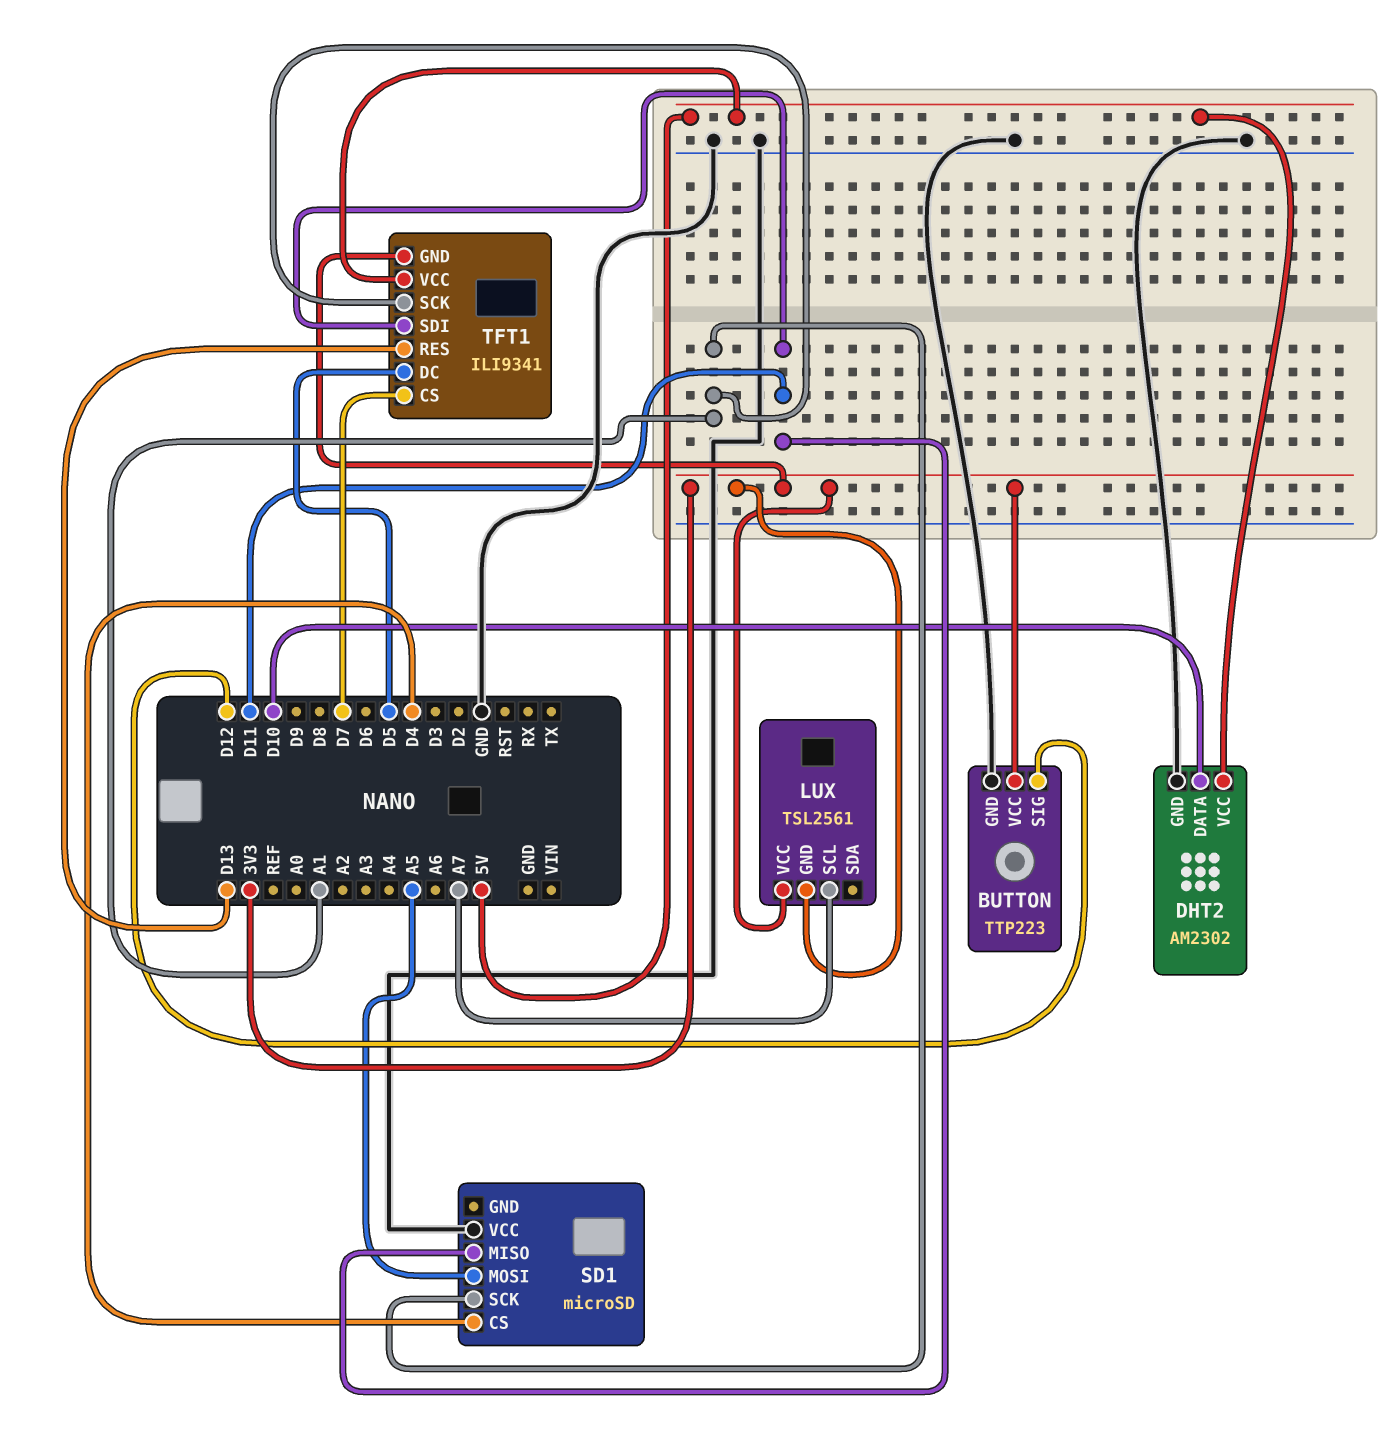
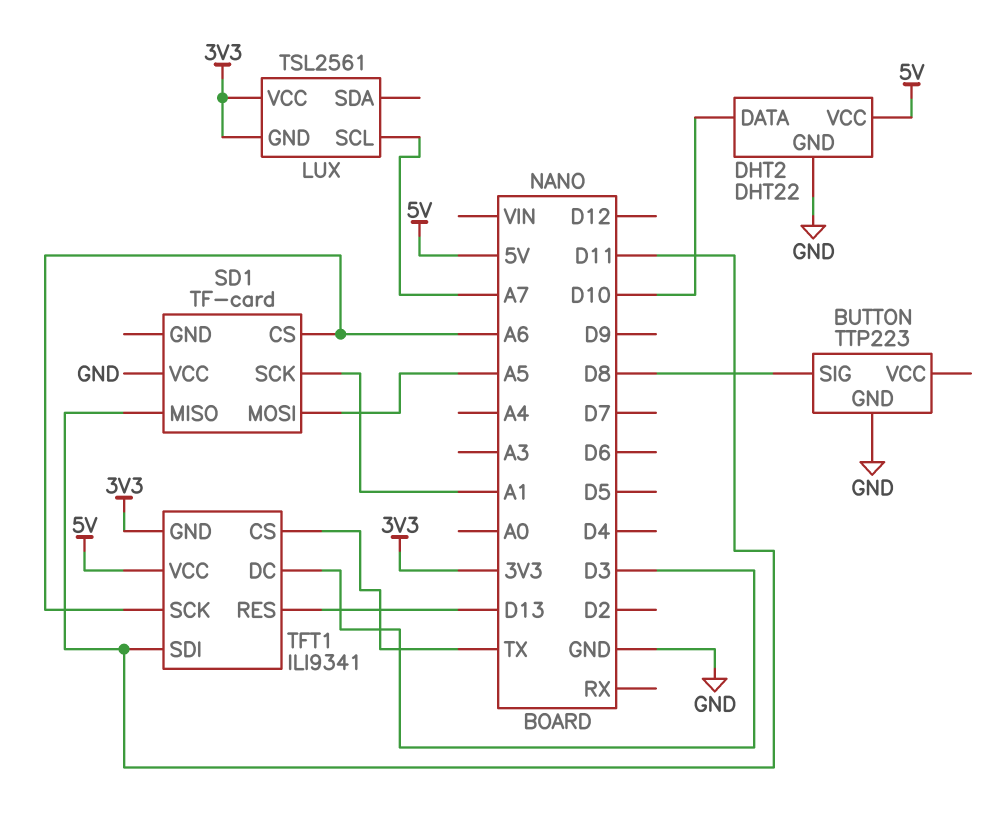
BUTTON pin SIG: D12 -> D8
BUTTON pin VCC: 3V3 -> none
DHT2: AM2302 -> DHT22
SD1: microSD -> TF-card
SD1 pin CS: D4 -> A6
TFT1 pin CS: D7 -> TX
TFT1 pin DC: D5 -> D3
TFT1 pin SCK: A1 -> A6

